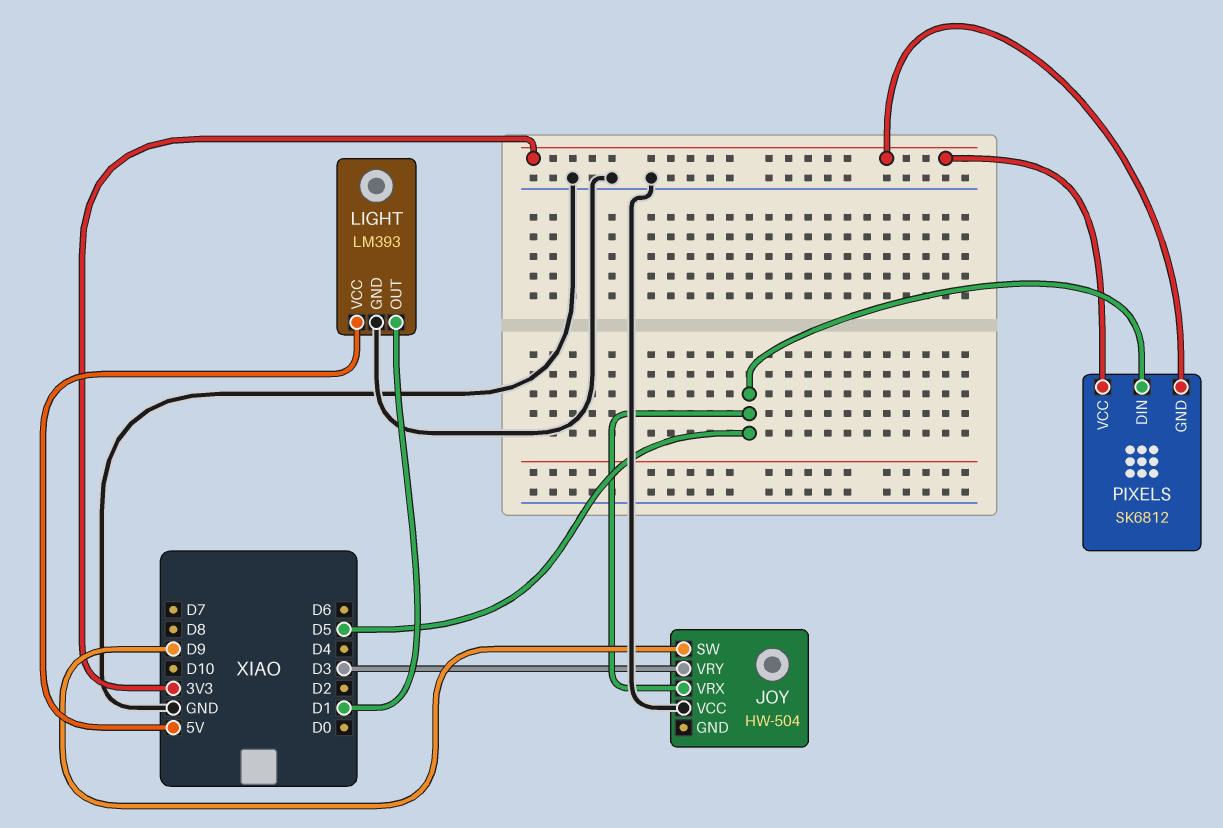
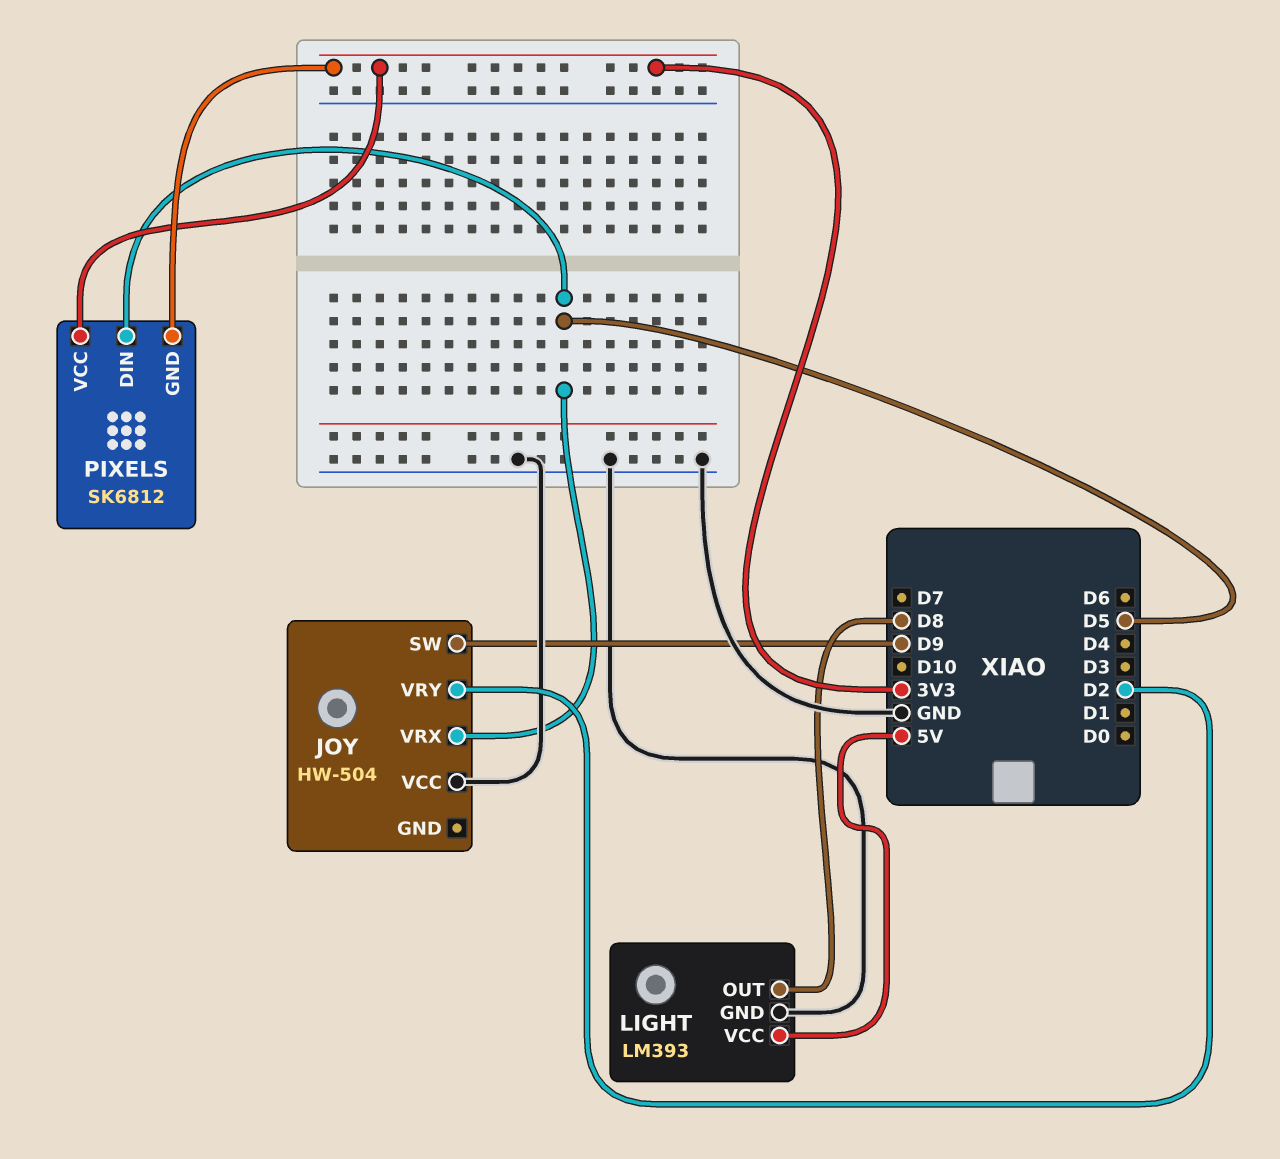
JOY pin VRY: D3 -> D2
LIGHT pin OUT: D1 -> D8

